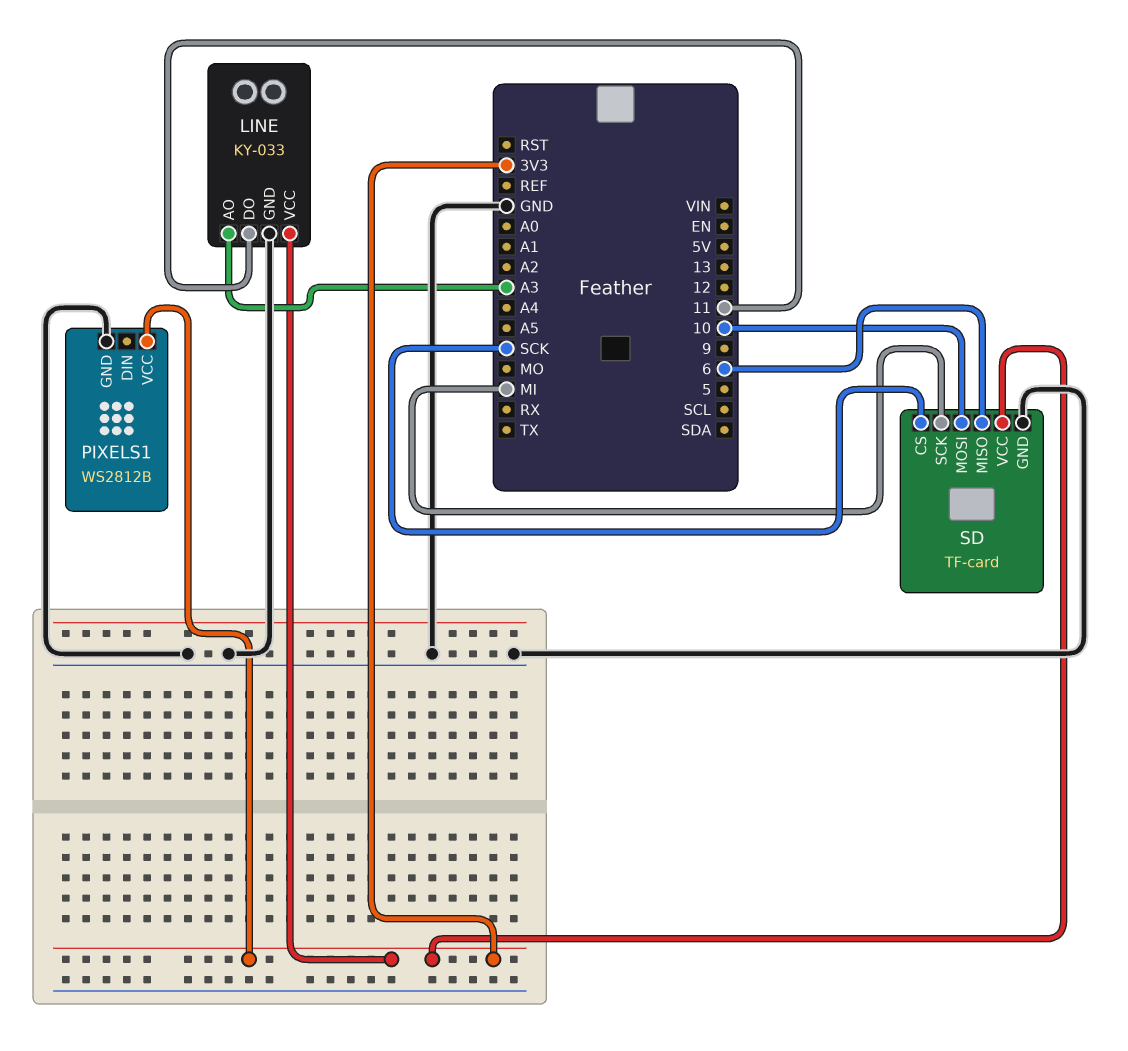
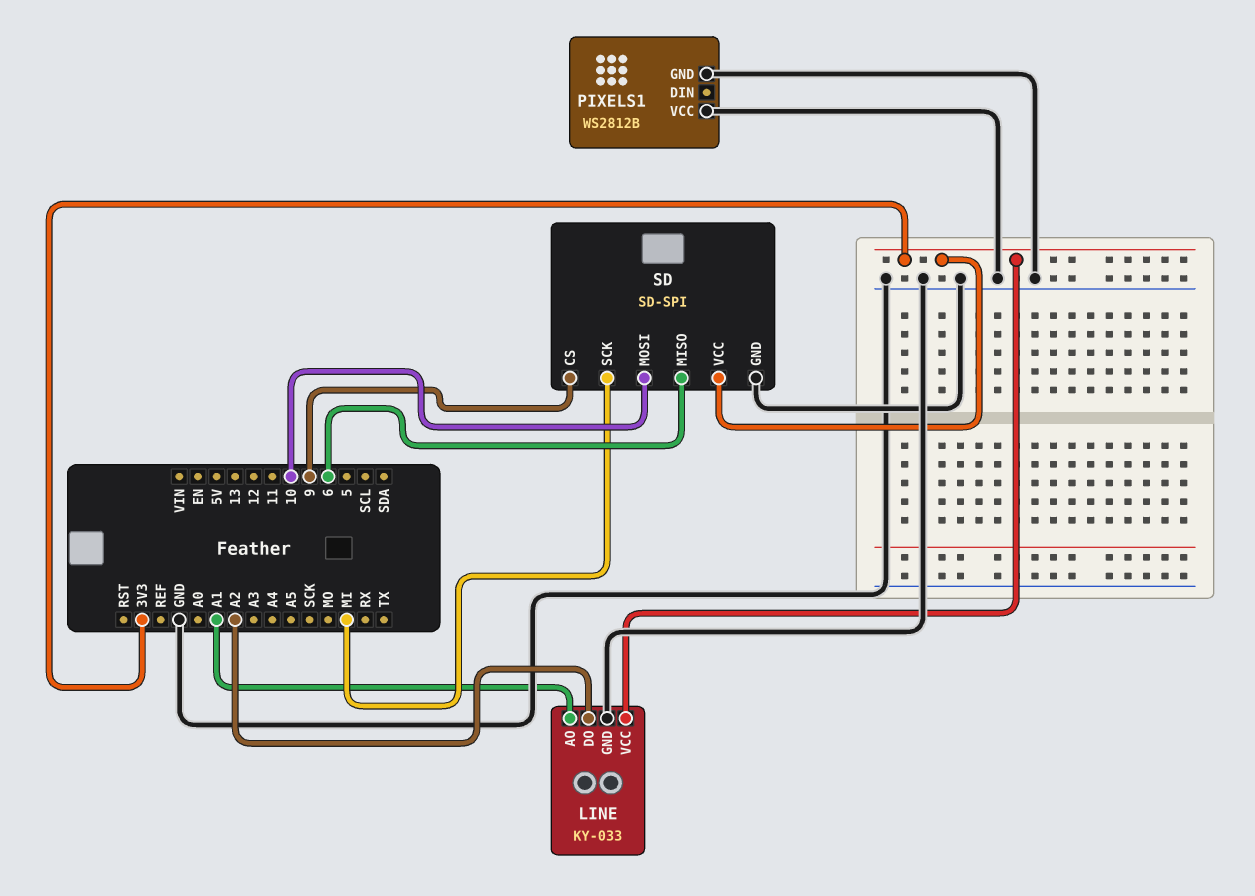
LINE pin AO: A3 -> A1
LINE pin DO: 11 -> A2
PIXELS1 pin VCC: 3V3 -> GND
SD: TF-card -> SD-SPI
SD pin CS: SCK -> 9

